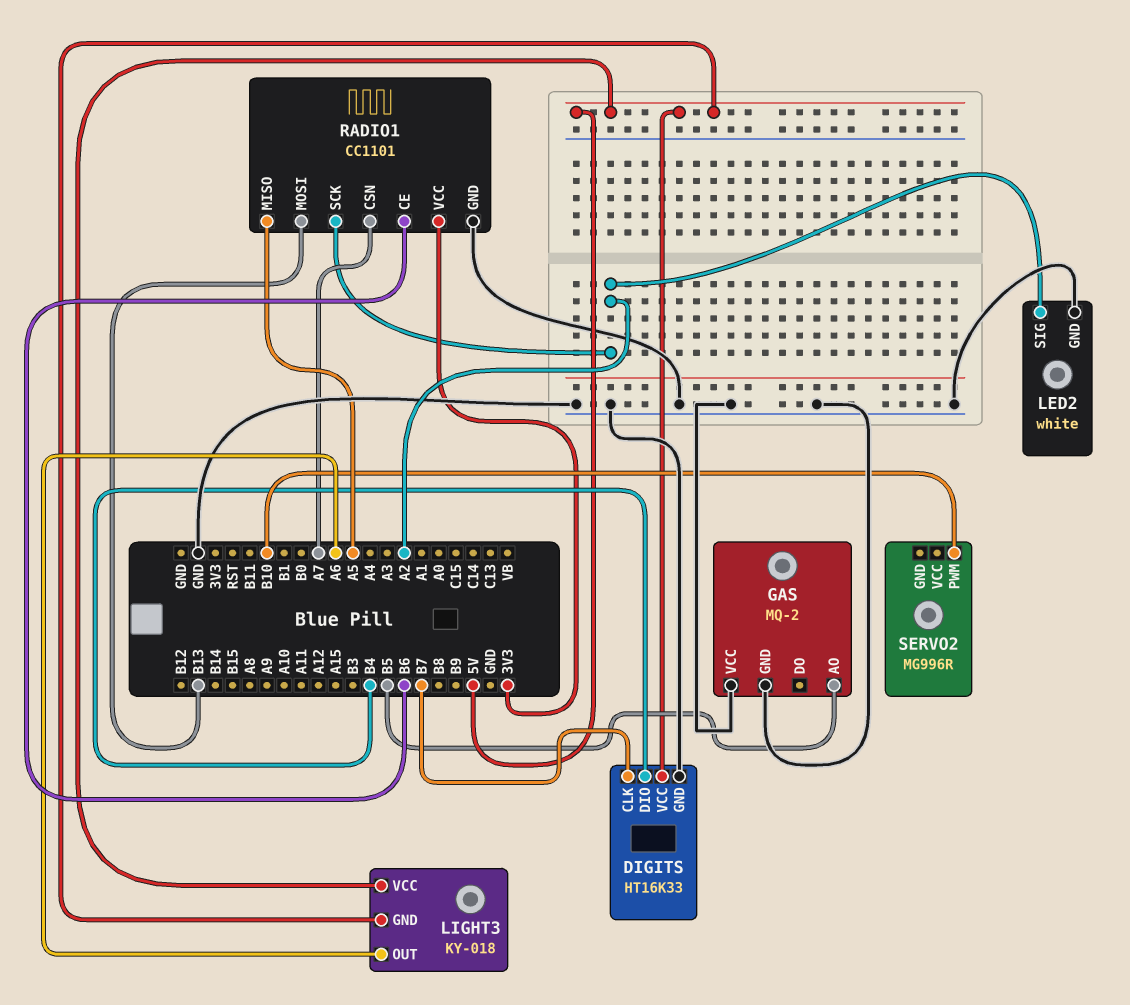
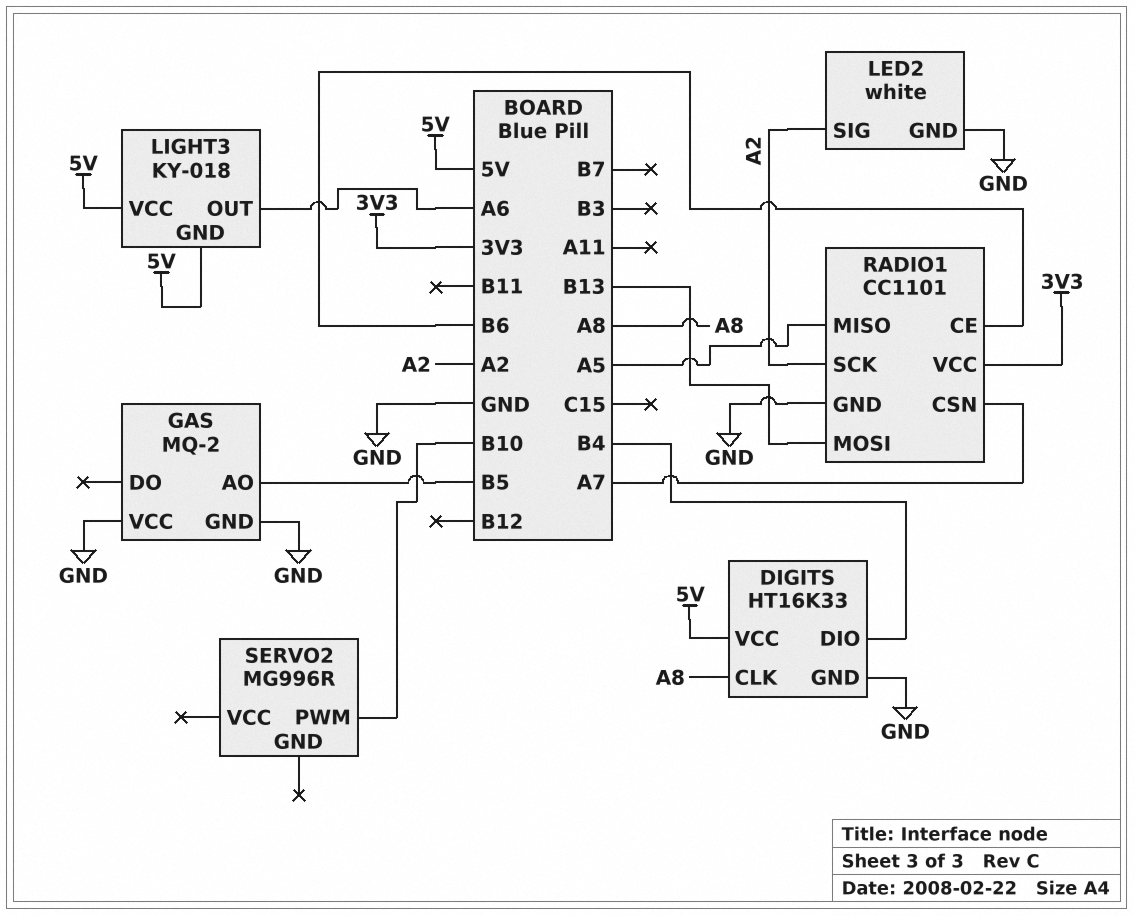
DIGITS pin CLK: B7 -> A8

